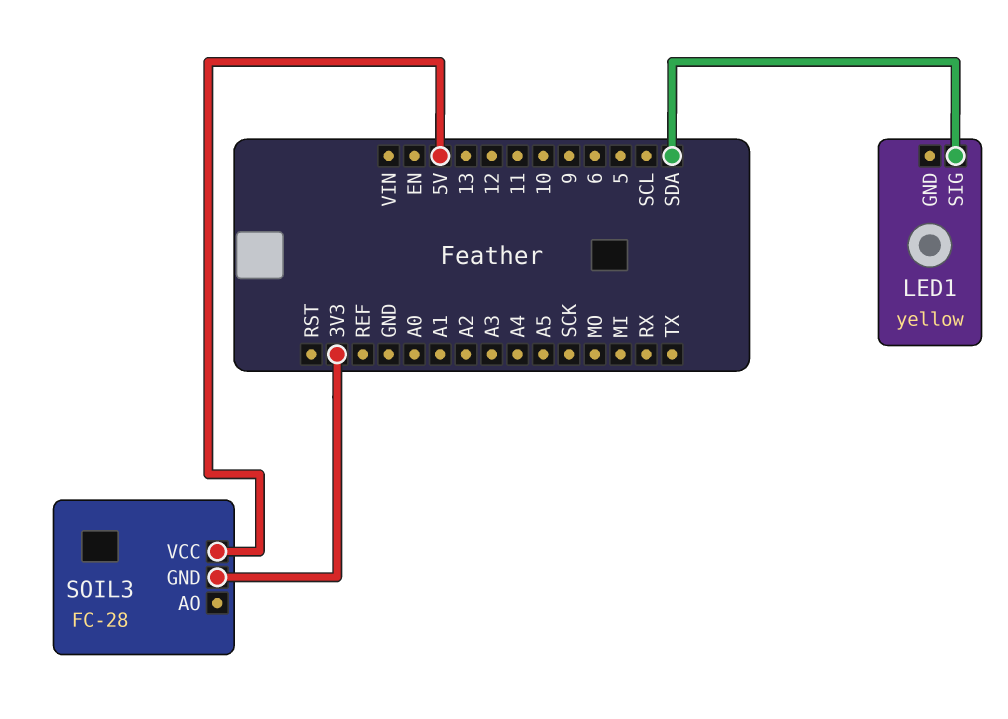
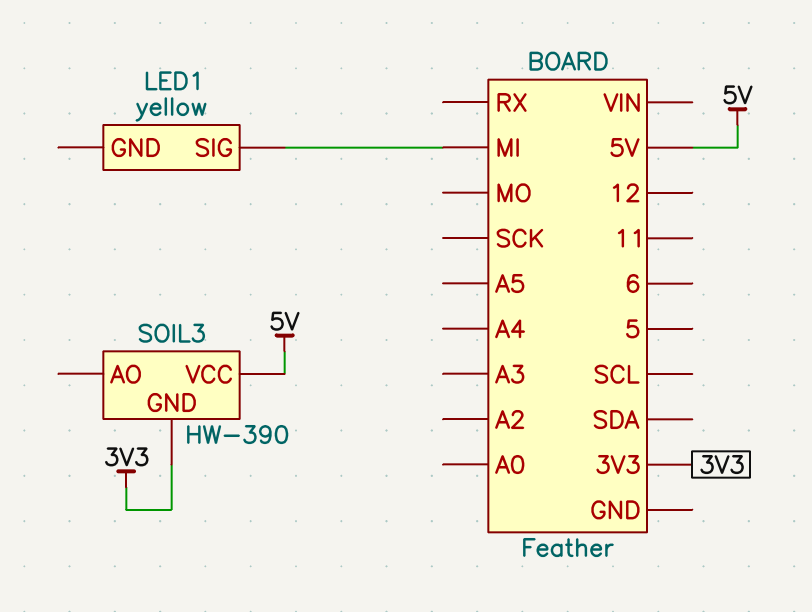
LED1 pin SIG: SDA -> MI
SOIL3: FC-28 -> HW-390

